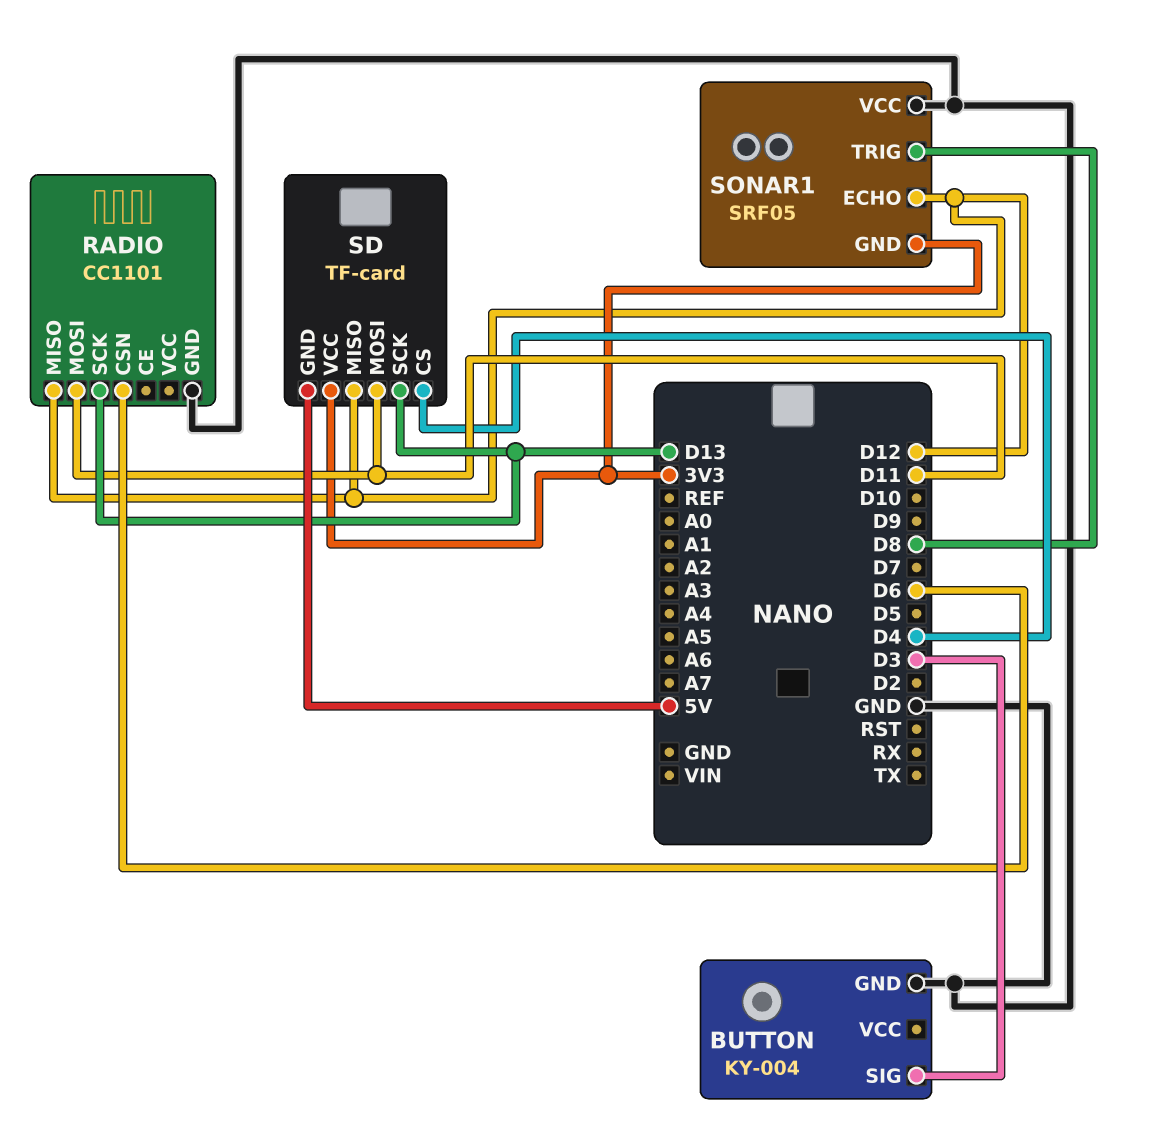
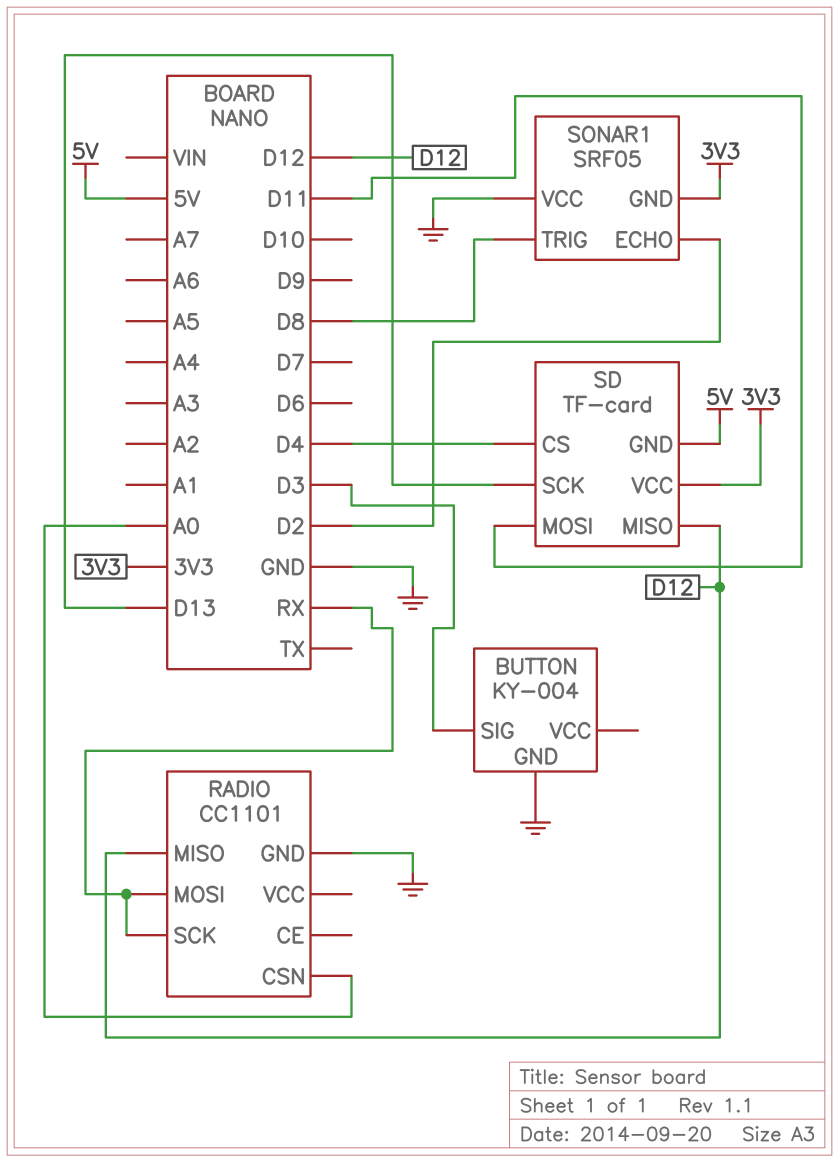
RADIO pin CSN: D6 -> A0
RADIO pin MOSI: D11 -> RX
RADIO pin SCK: D13 -> RX
SONAR1 pin ECHO: D12 -> D2

